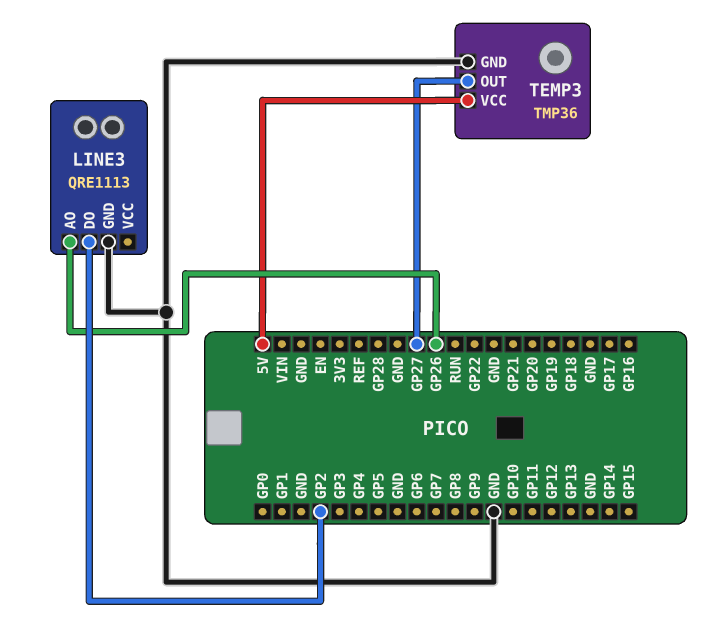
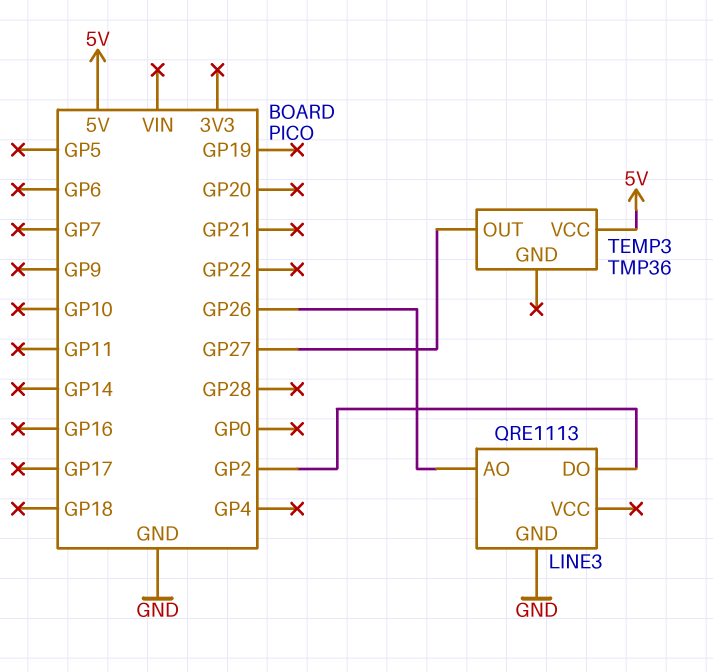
TEMP3 pin GND: GND -> none

